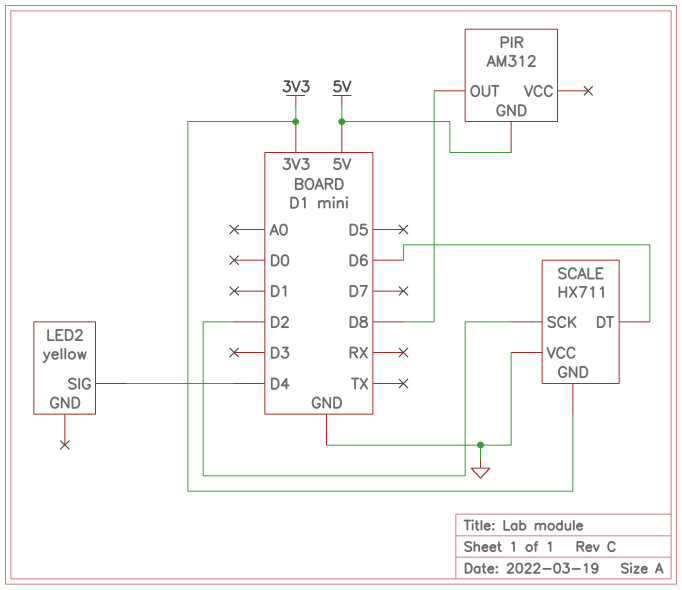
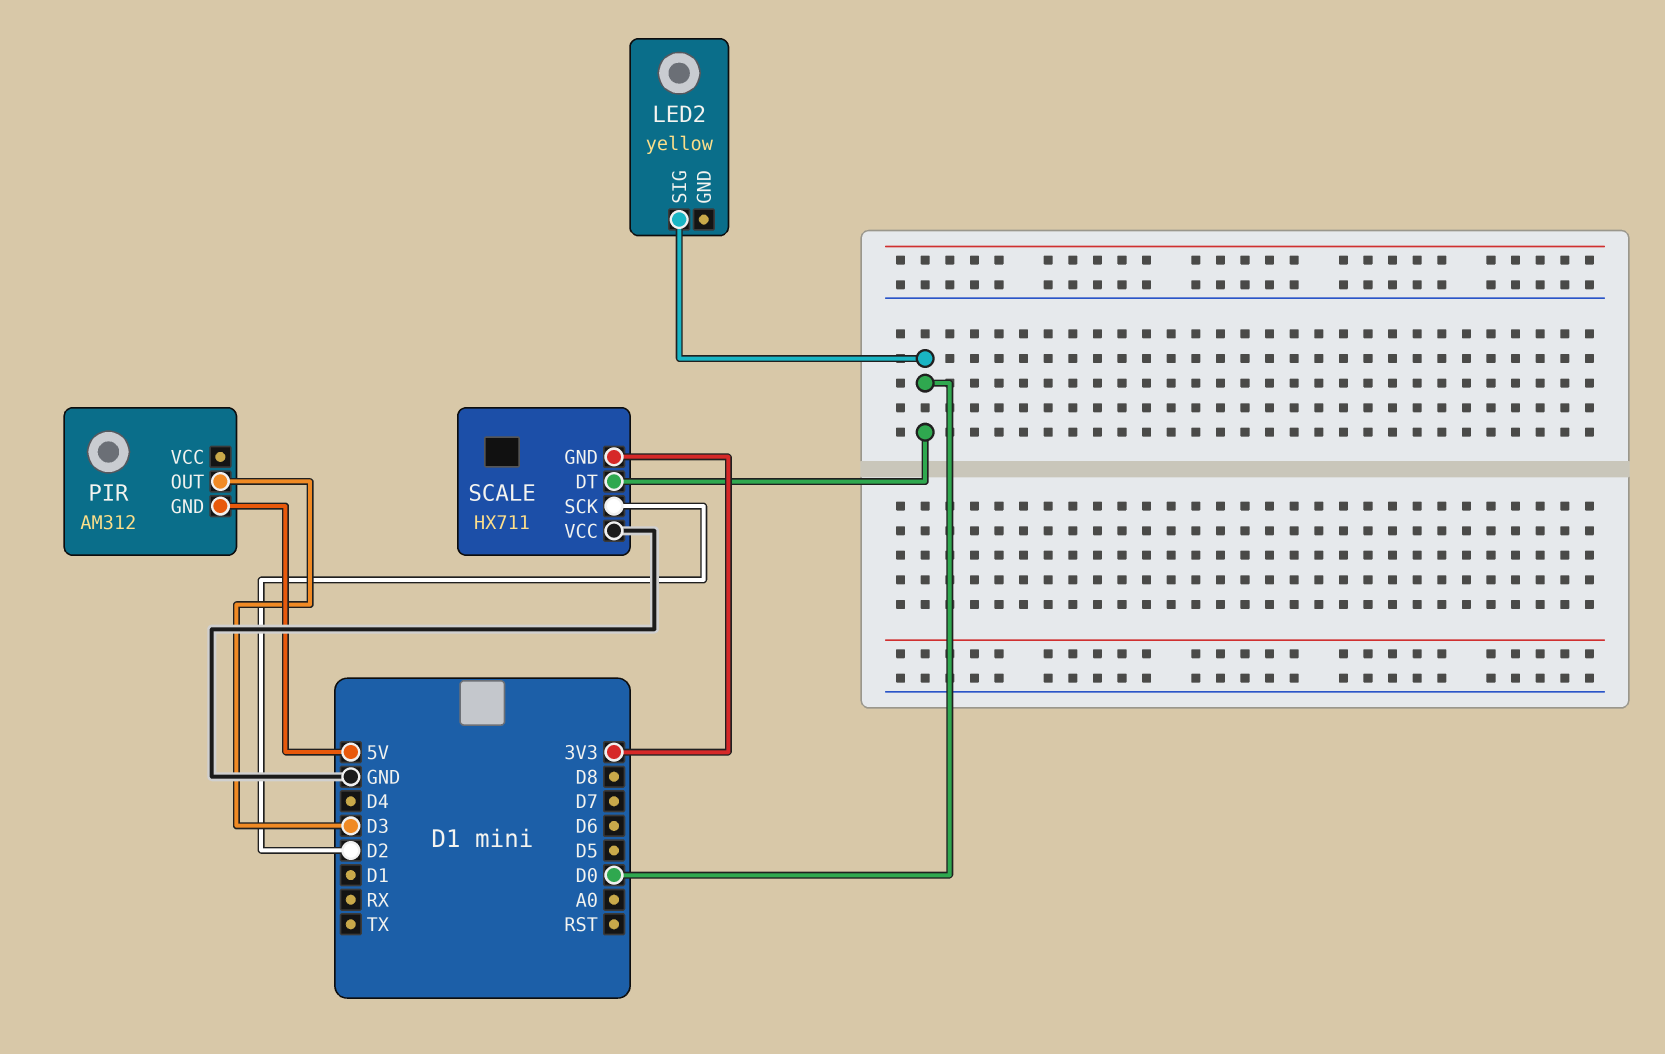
LED2 pin SIG: D4 -> D0
PIR pin OUT: D8 -> D3
SCALE pin DT: D6 -> D0

